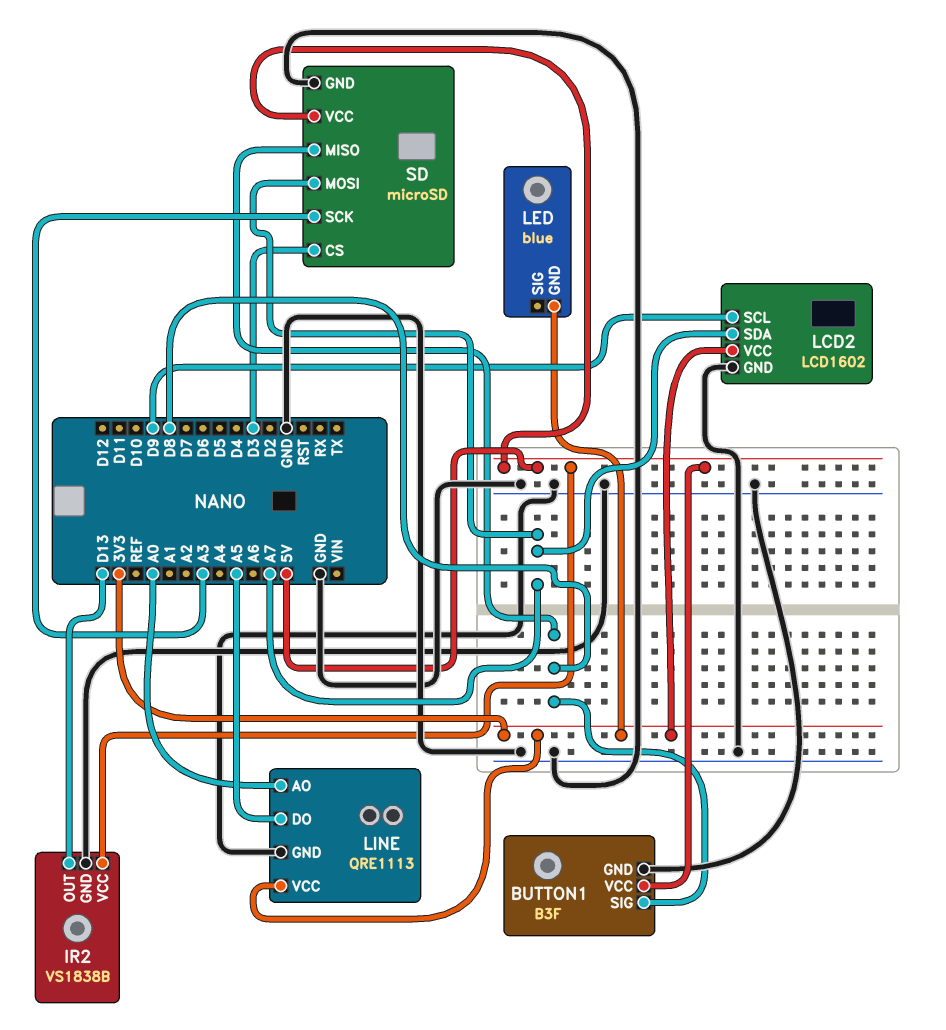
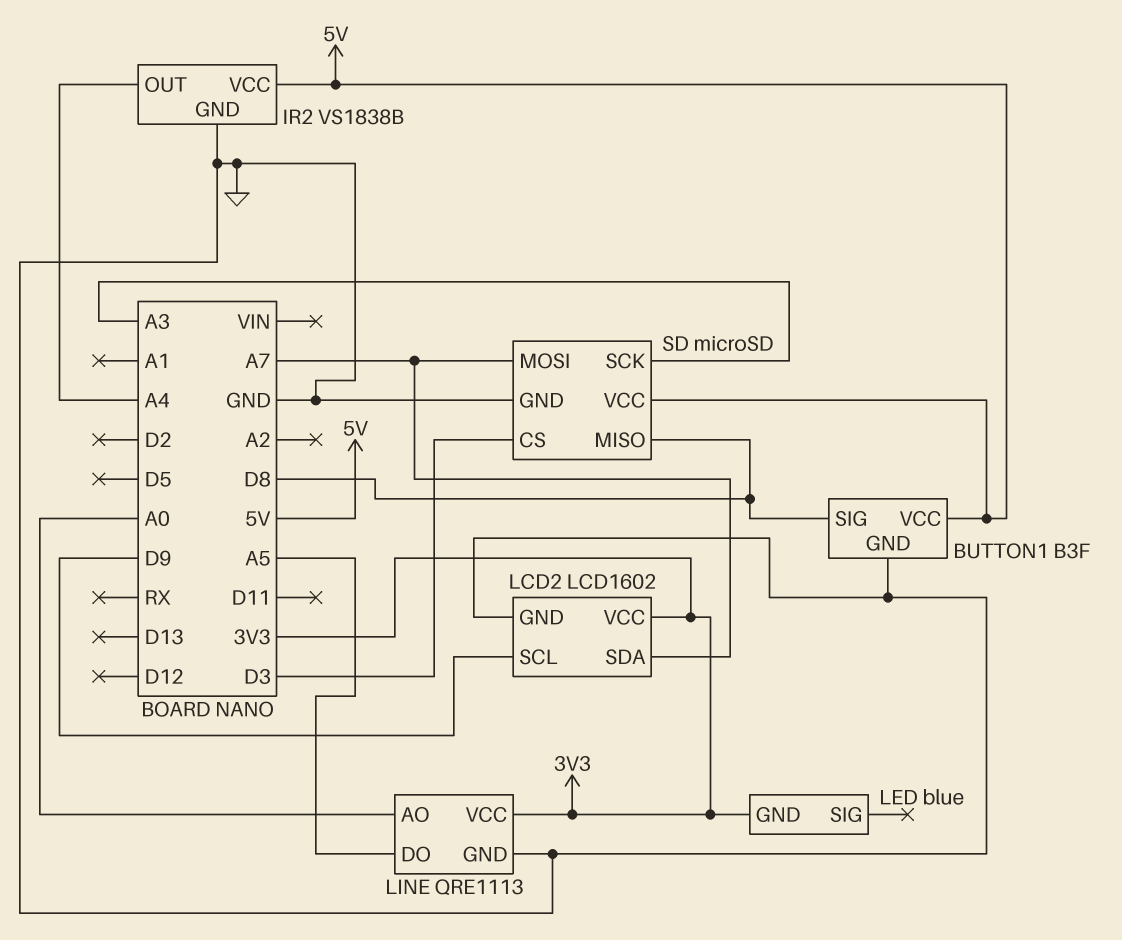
IR2 pin OUT: D13 -> A4

